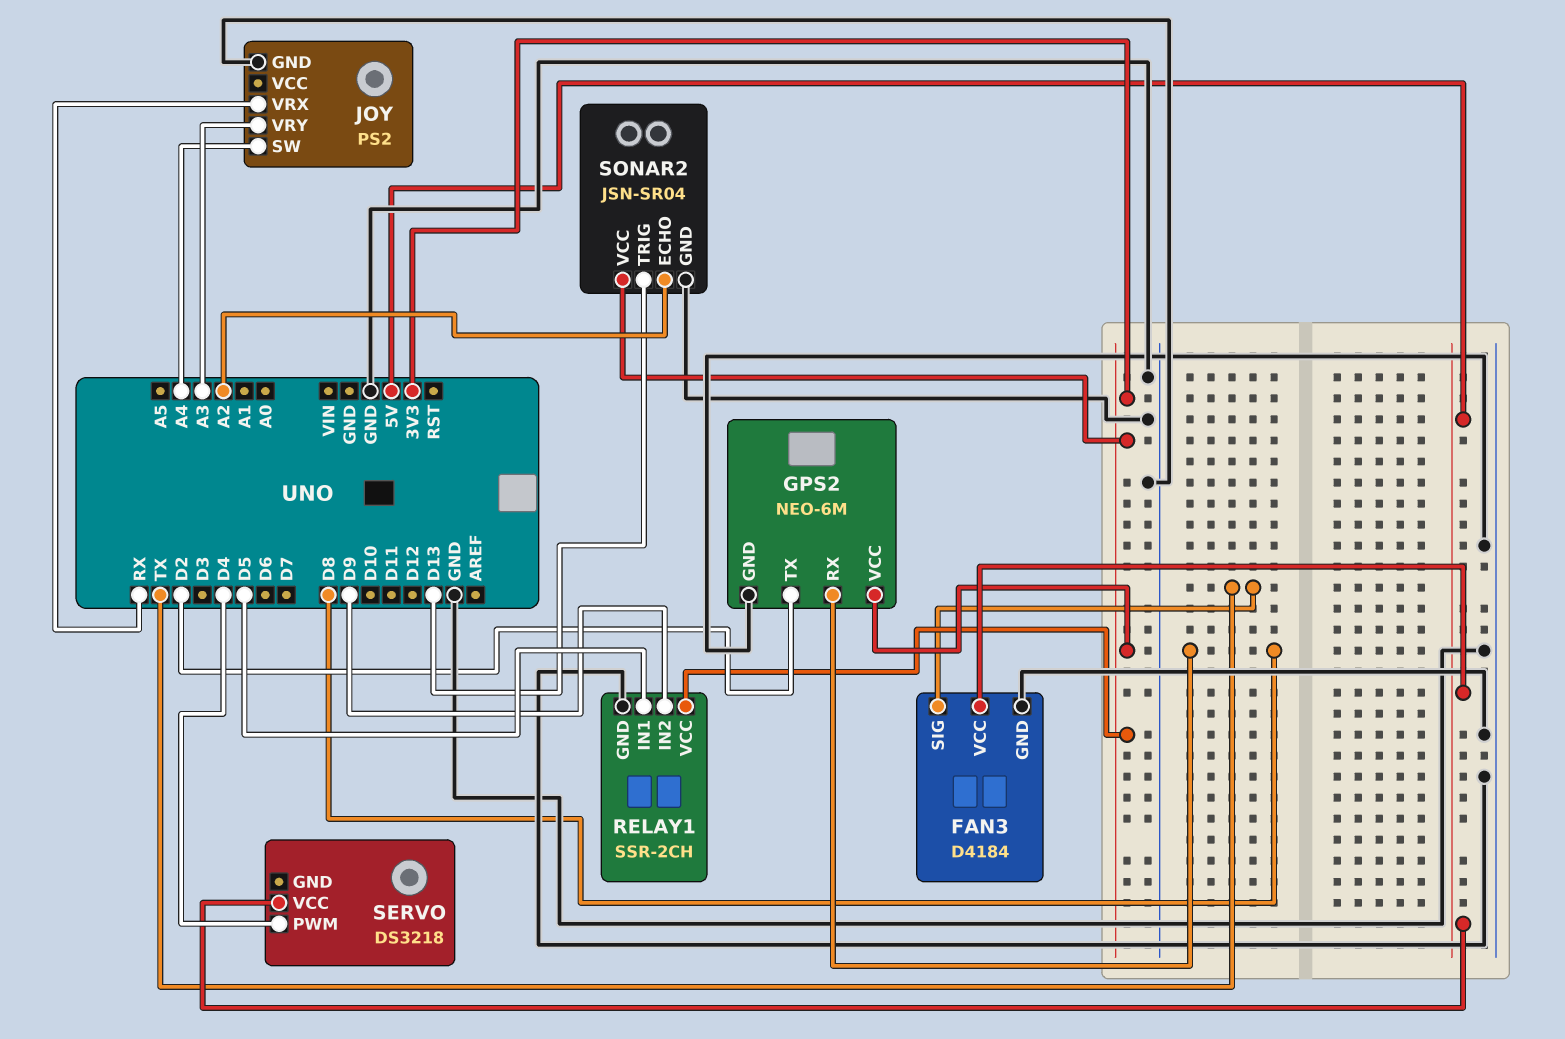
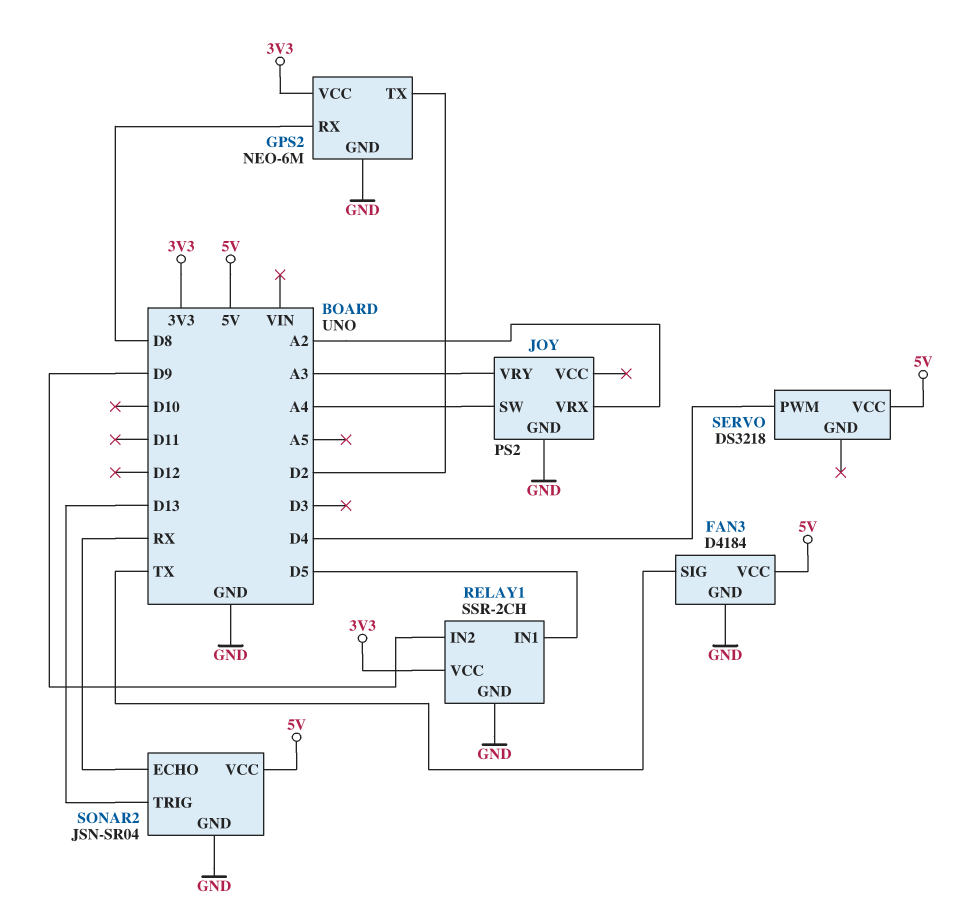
JOY pin VRX: RX -> A2
SONAR2 pin ECHO: A2 -> RX
SONAR2 pin VCC: 3V3 -> 5V

